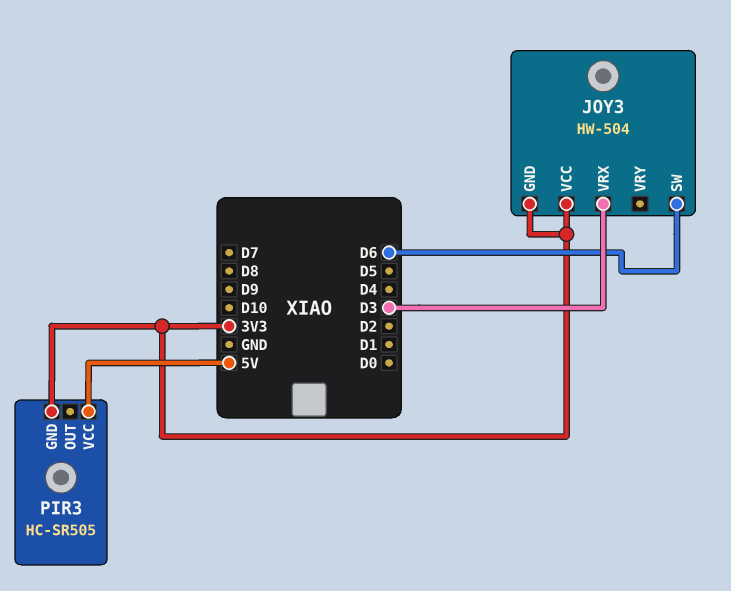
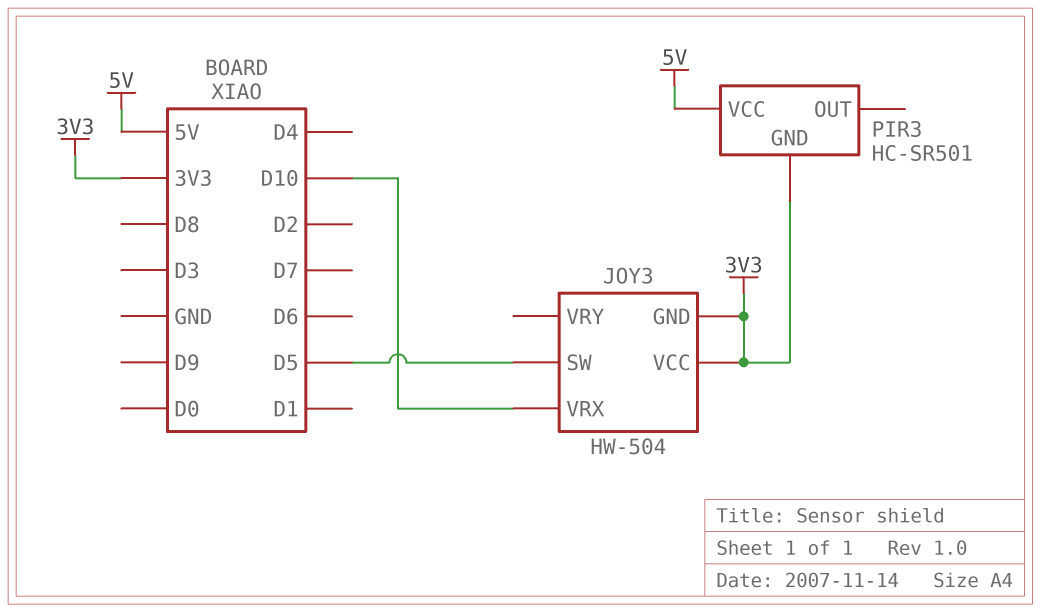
JOY3 pin SW: D6 -> D5
JOY3 pin VRX: D3 -> D10
PIR3: HC-SR505 -> HC-SR501

